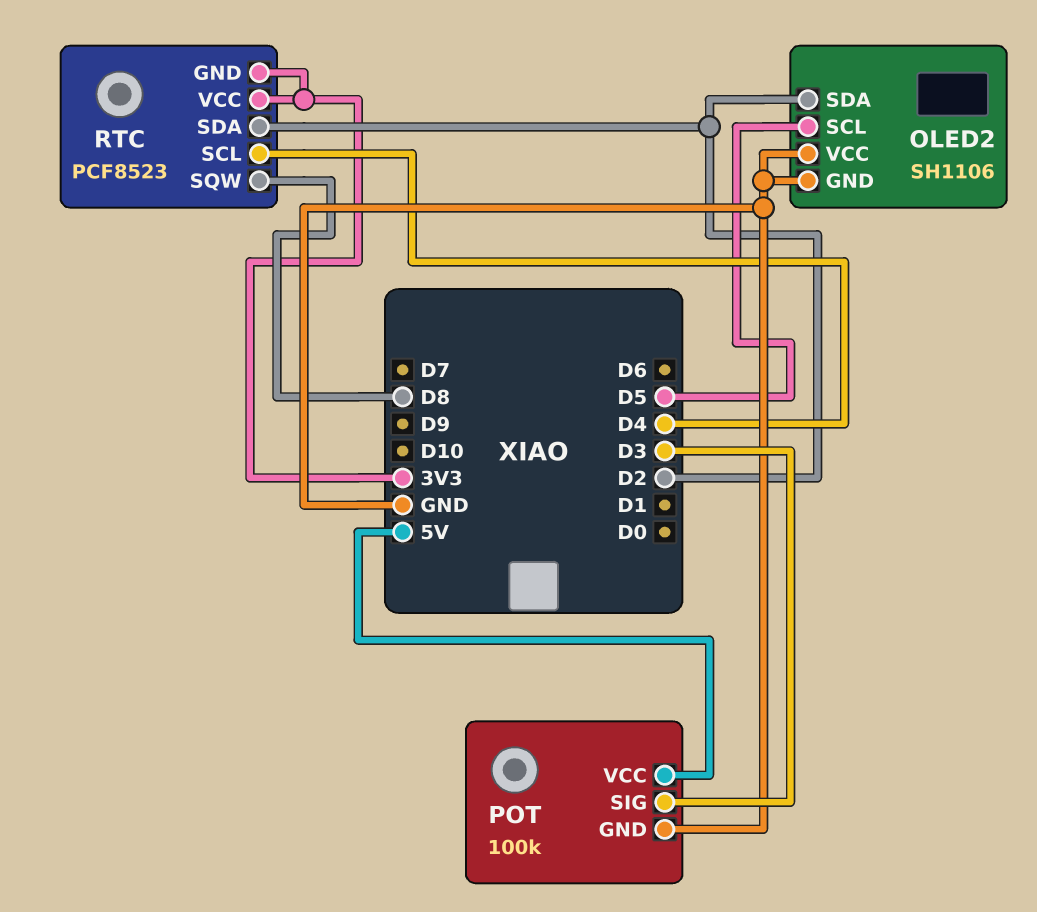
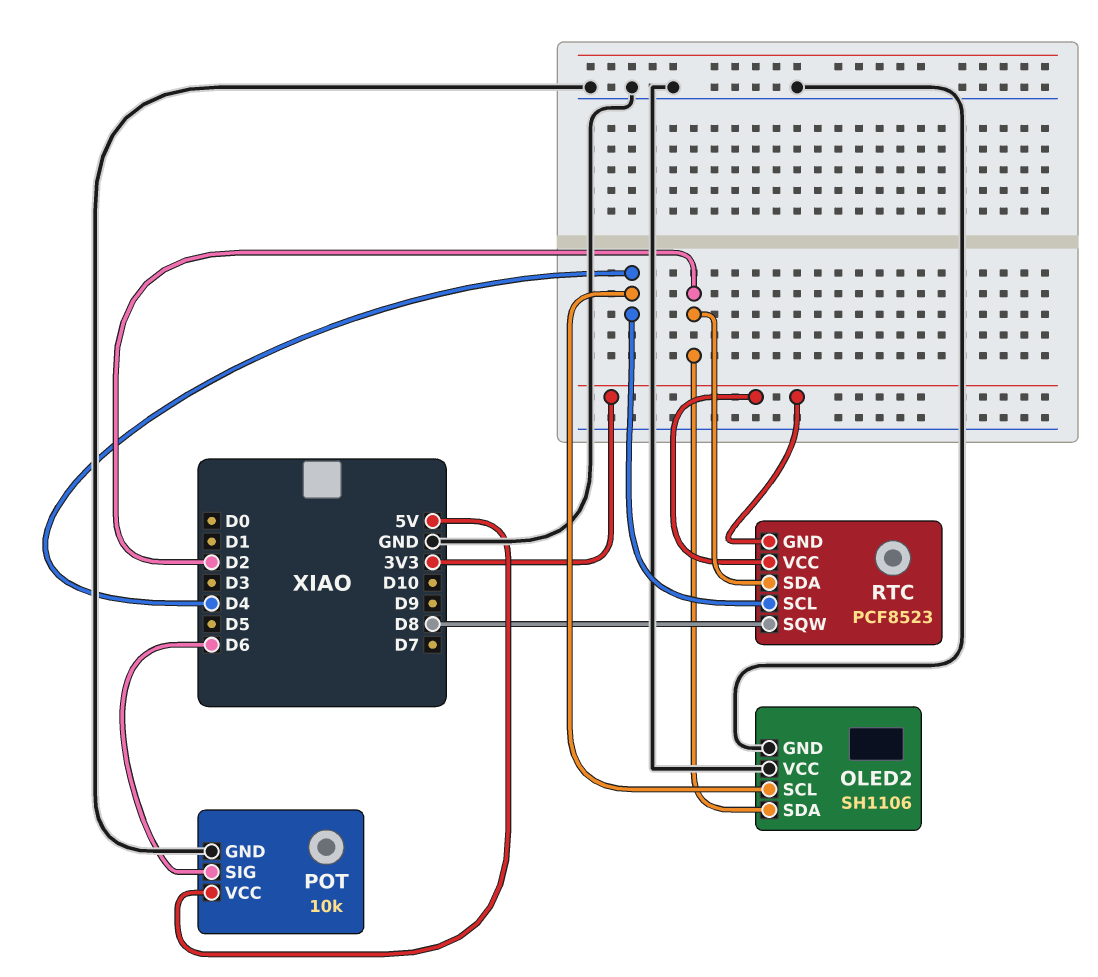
OLED2 pin SCL: D5 -> D4
POT: 100k -> 10k
POT pin SIG: D3 -> D6

